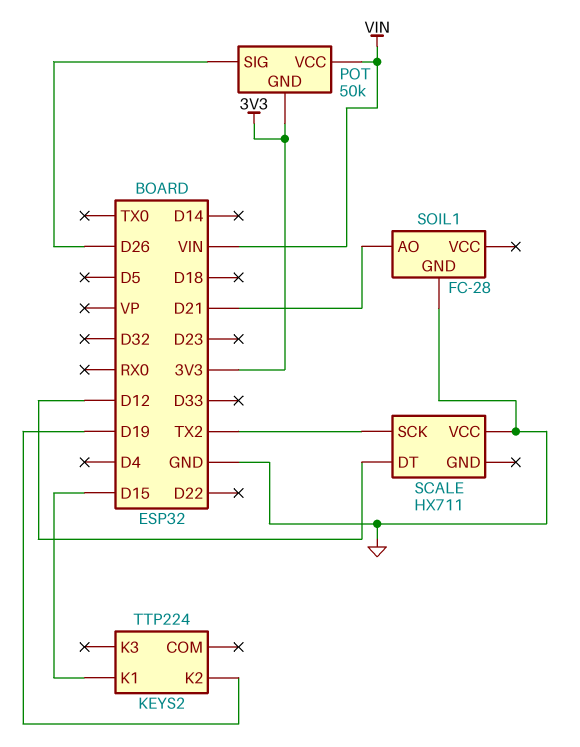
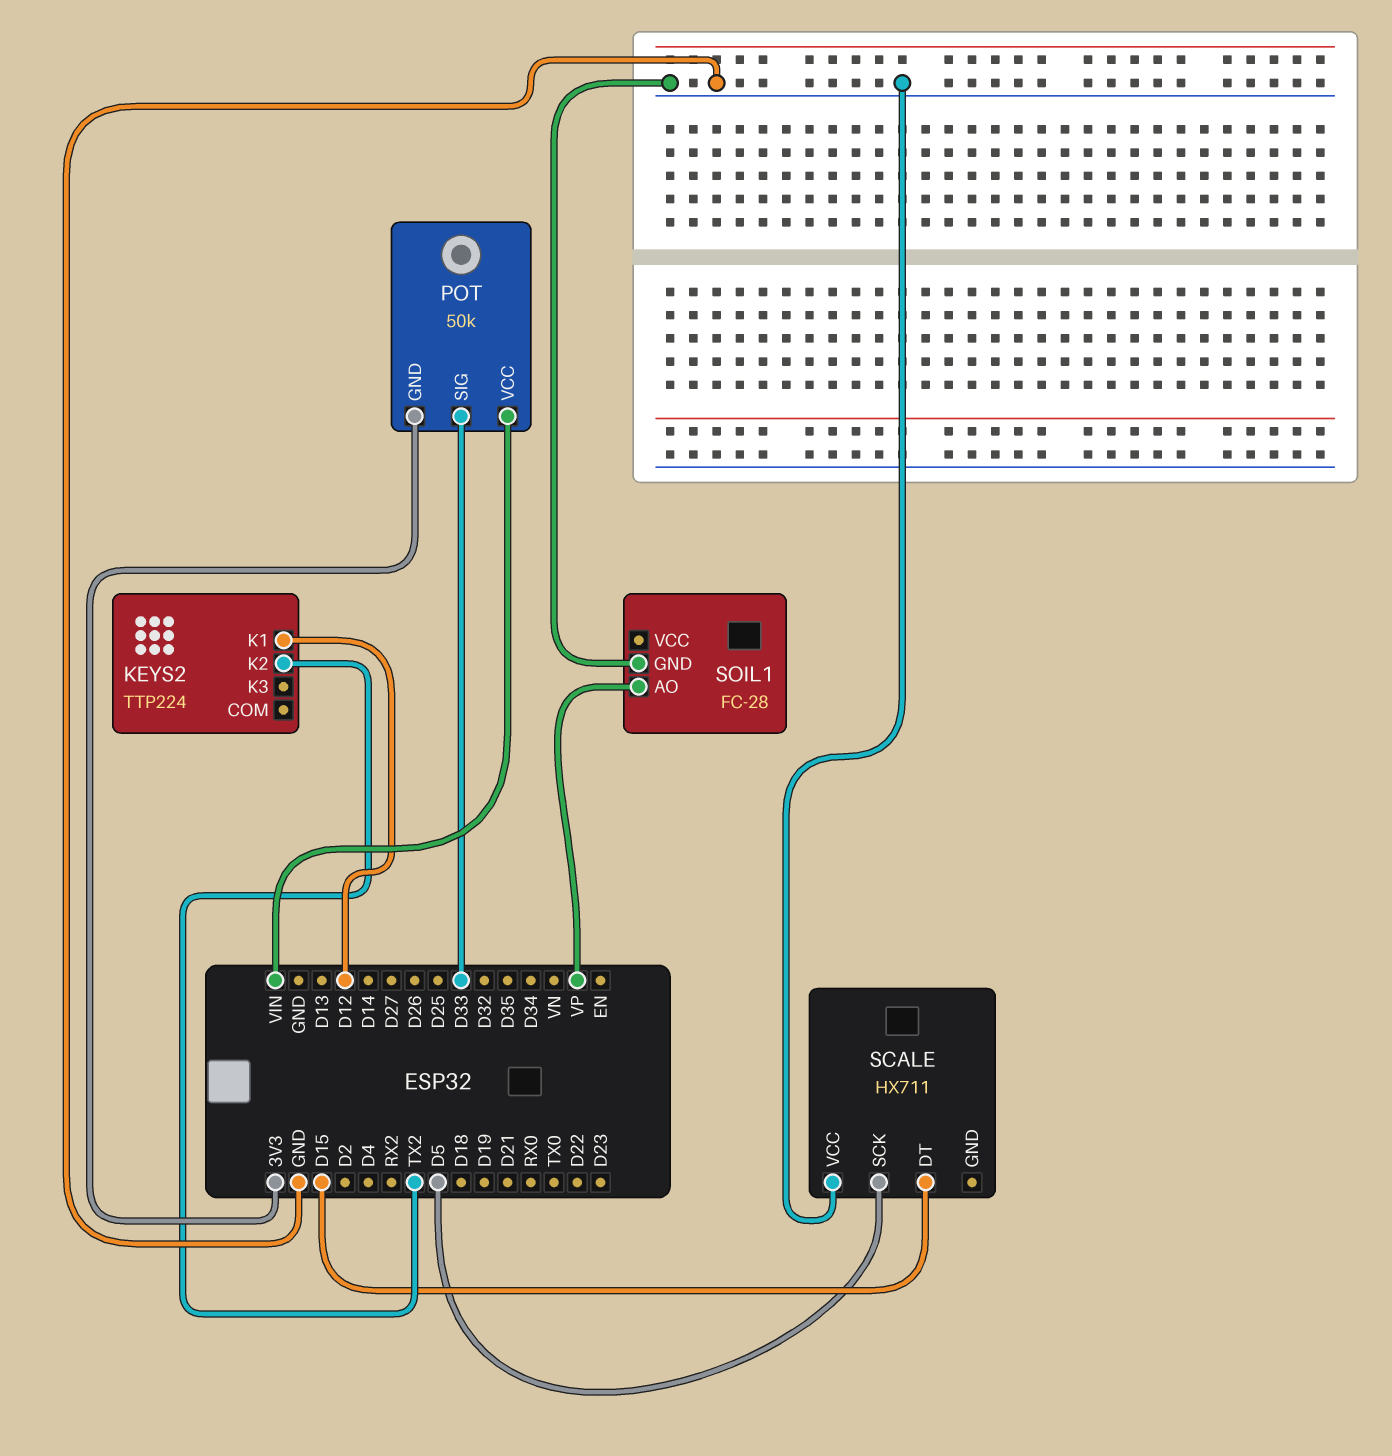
KEYS2 pin K1: D15 -> D12
KEYS2 pin K2: D19 -> TX2
POT pin SIG: D26 -> D33
SCALE pin DT: D12 -> D15
SCALE pin SCK: TX2 -> D5
SOIL1 pin AO: D21 -> VP

